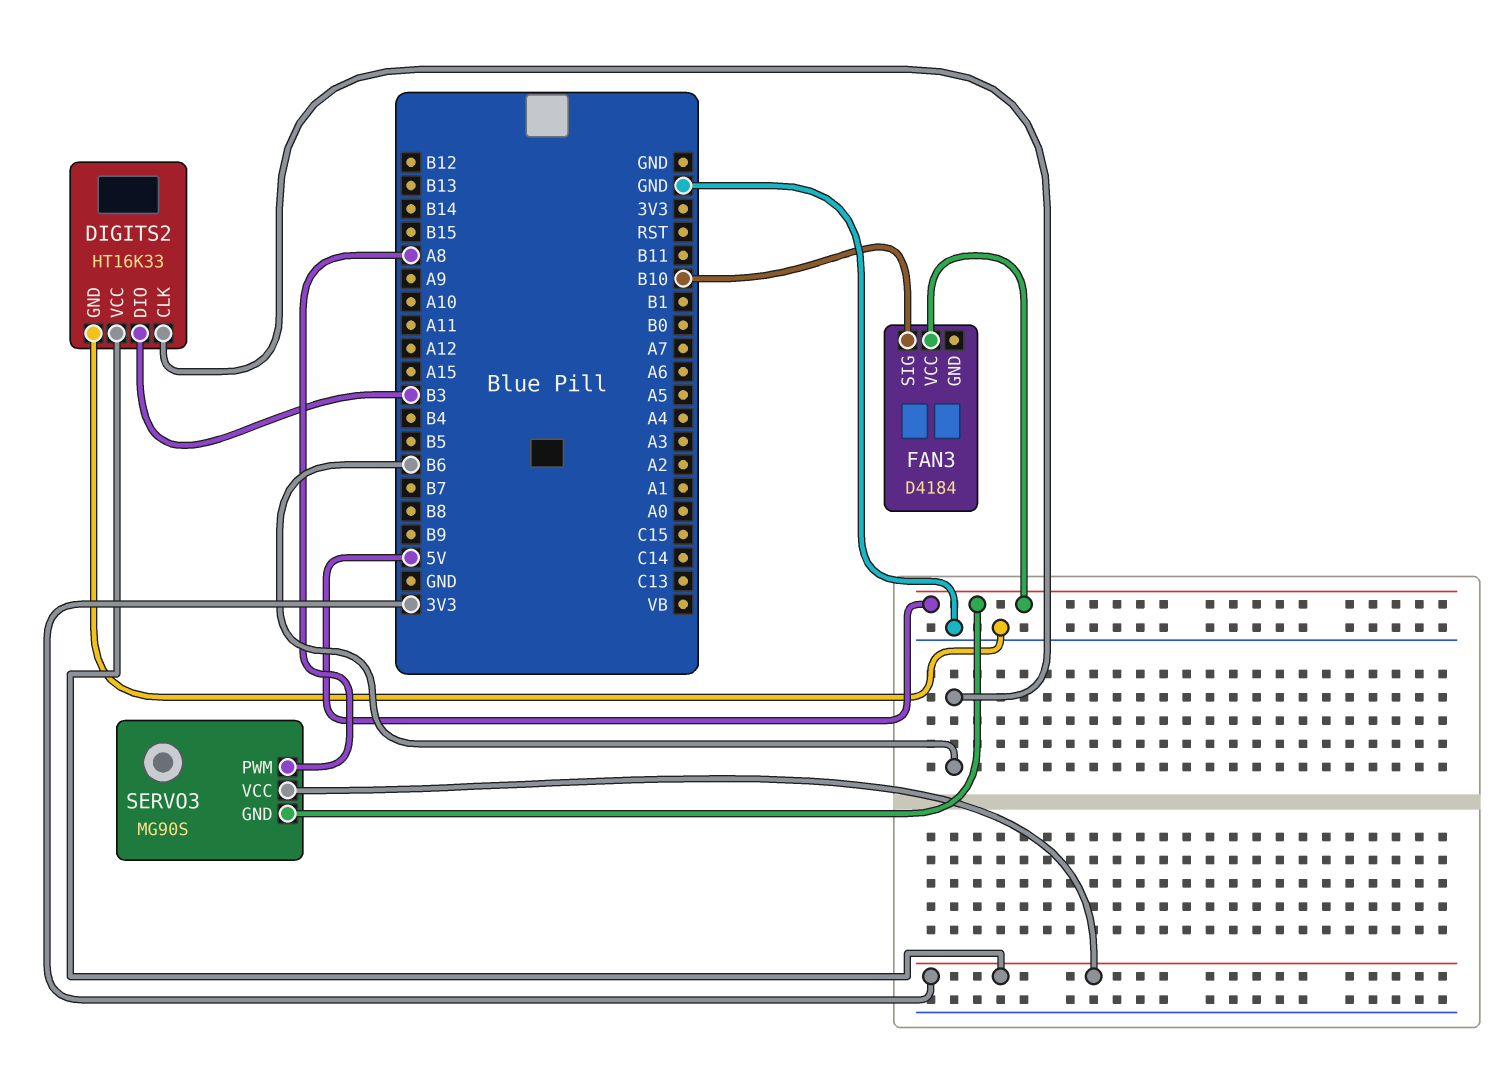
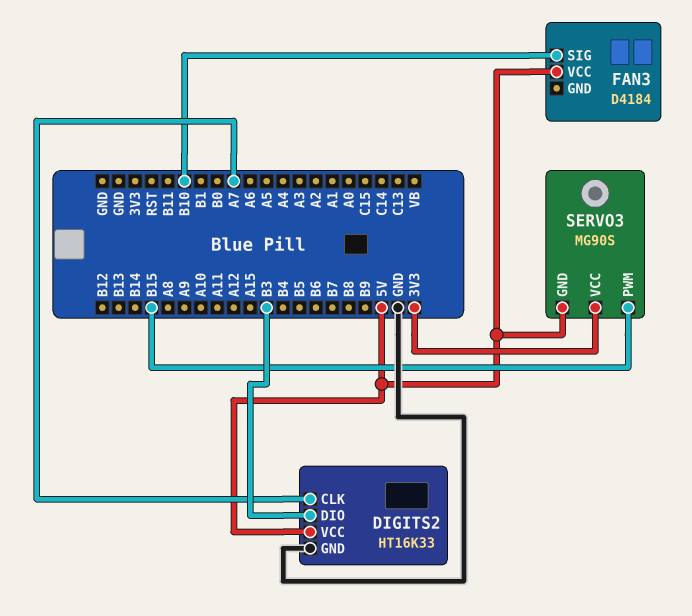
DIGITS2 pin CLK: B6 -> A7
DIGITS2 pin VCC: 3V3 -> 5V
SERVO3 pin PWM: A8 -> B15

